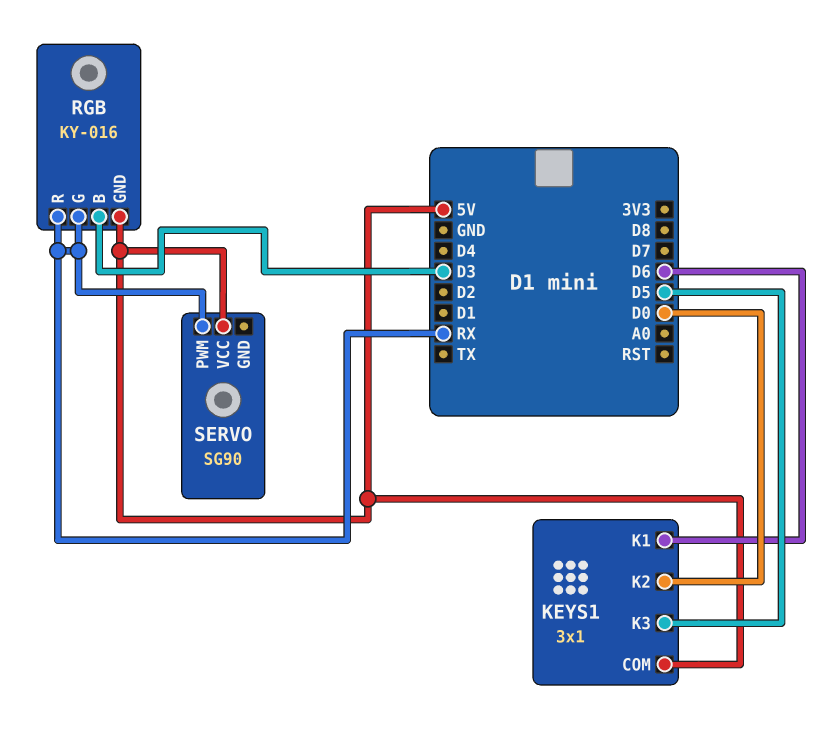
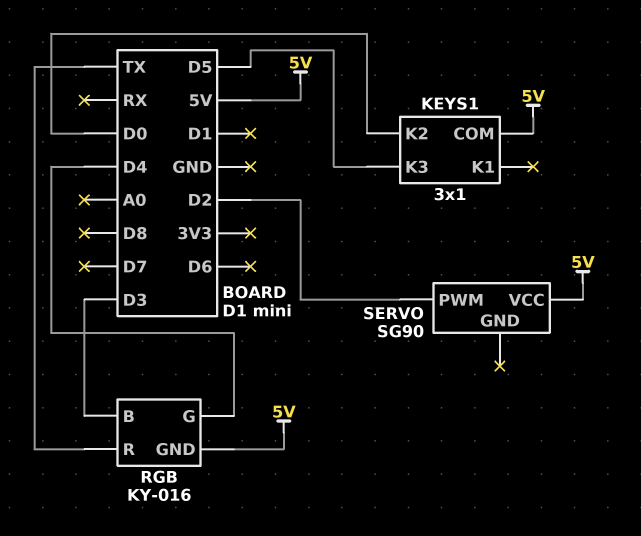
KEYS1 pin K1: D6 -> none
RGB pin G: RX -> D4
RGB pin R: RX -> TX
SERVO pin PWM: RX -> D2

